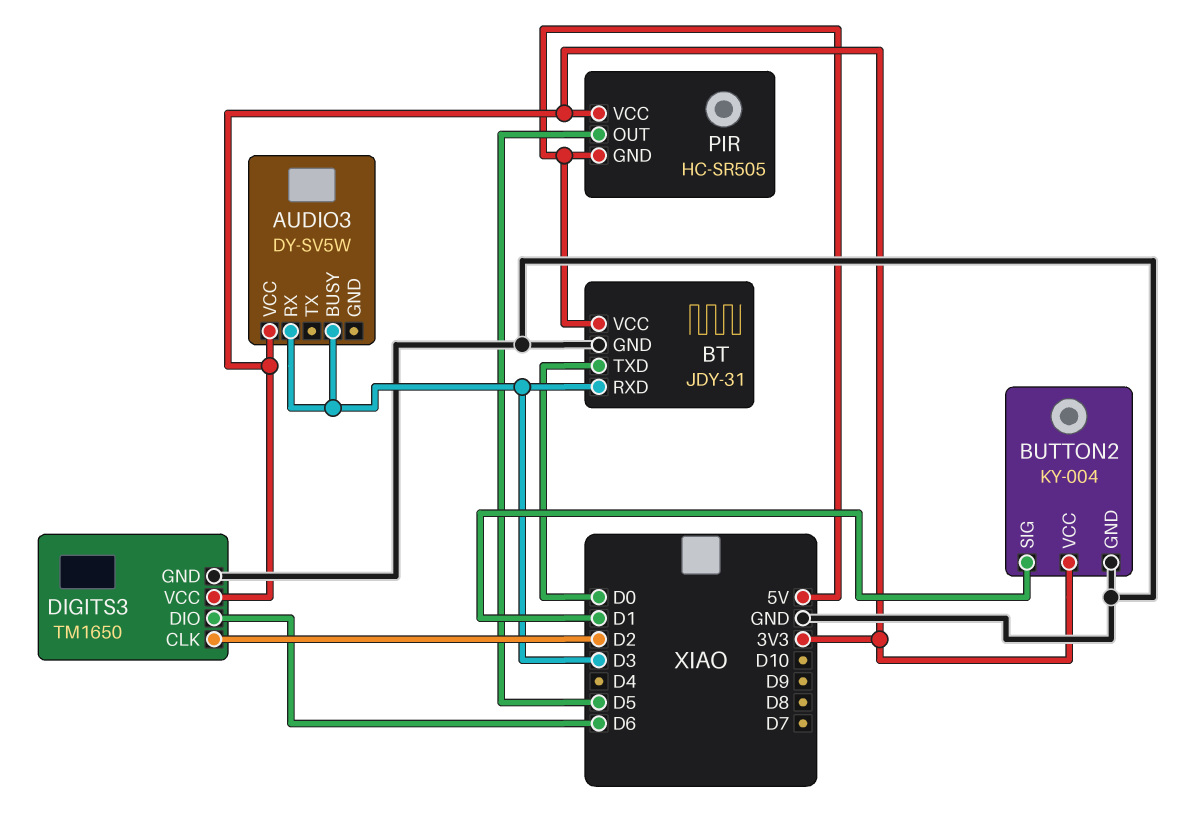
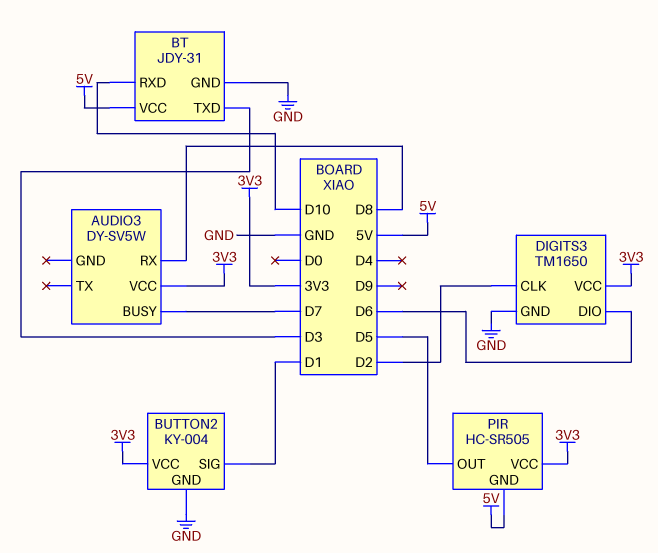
AUDIO3 pin BUSY: D3 -> D7
AUDIO3 pin RX: D3 -> D8
BT pin RXD: D3 -> D10
BT pin TXD: D0 -> D3

